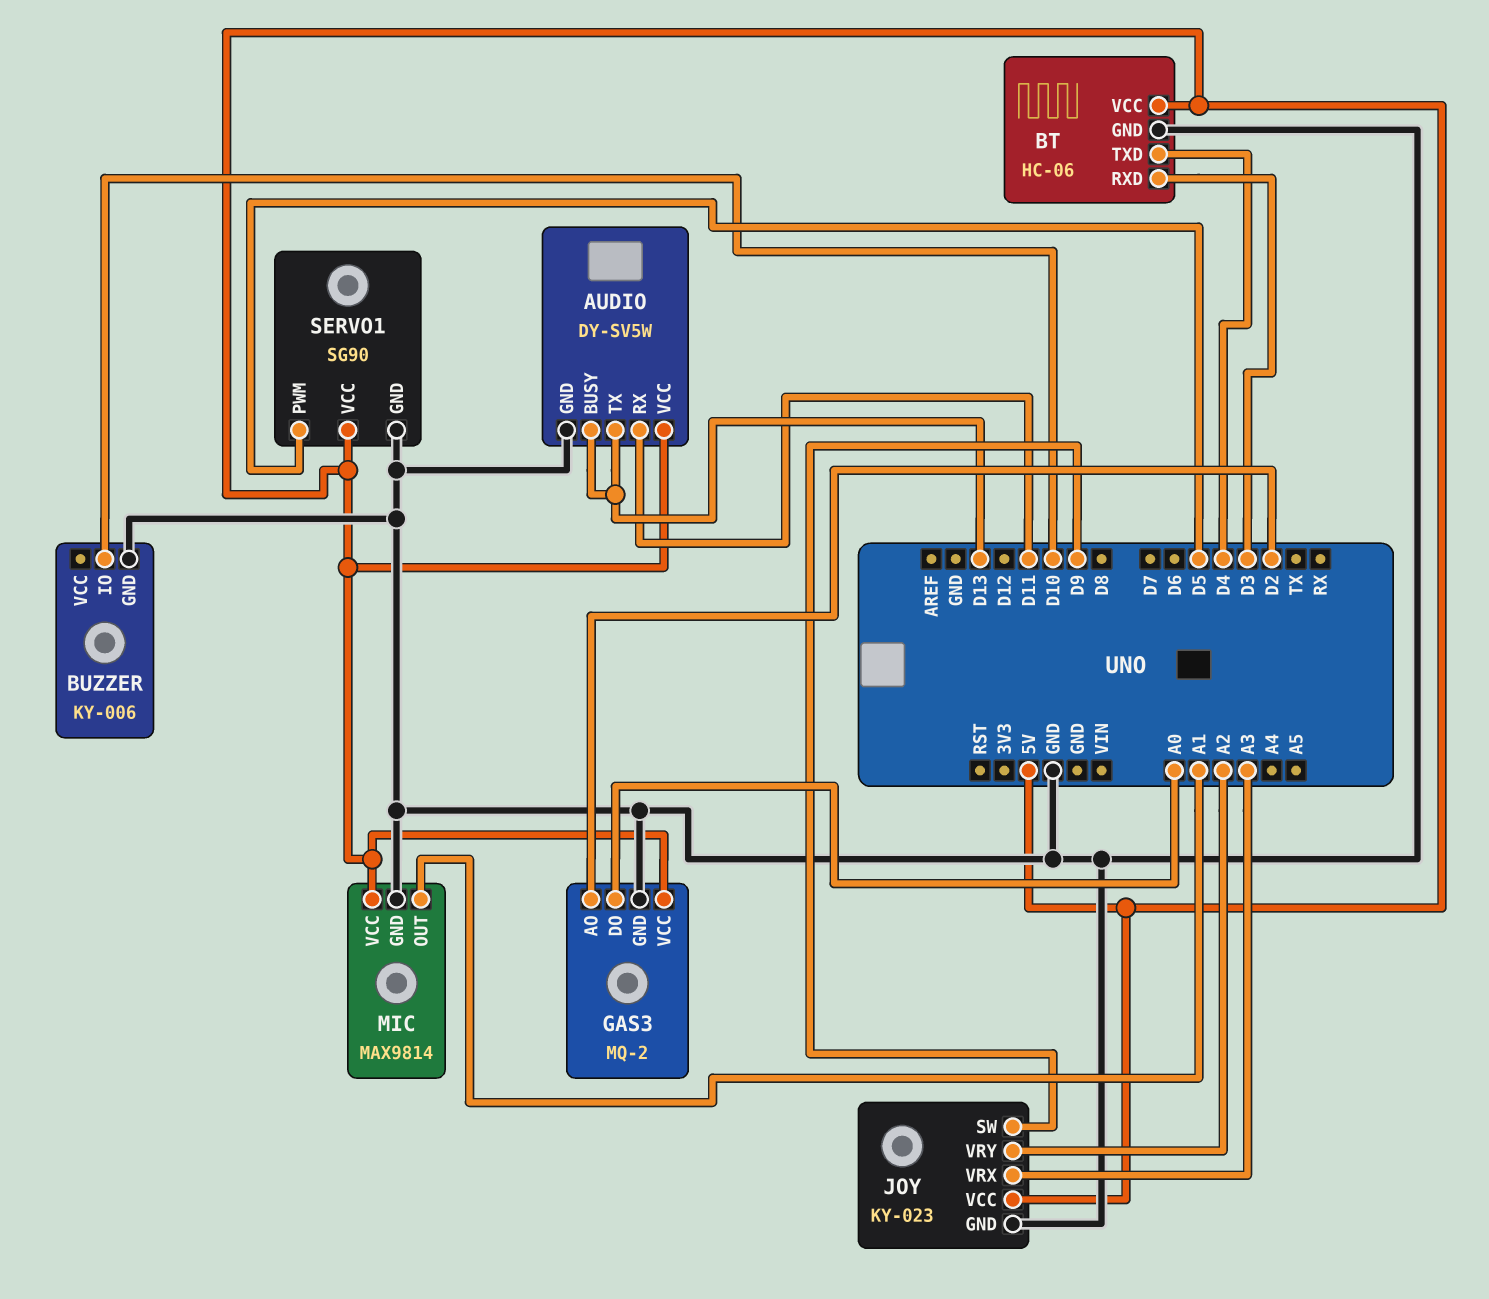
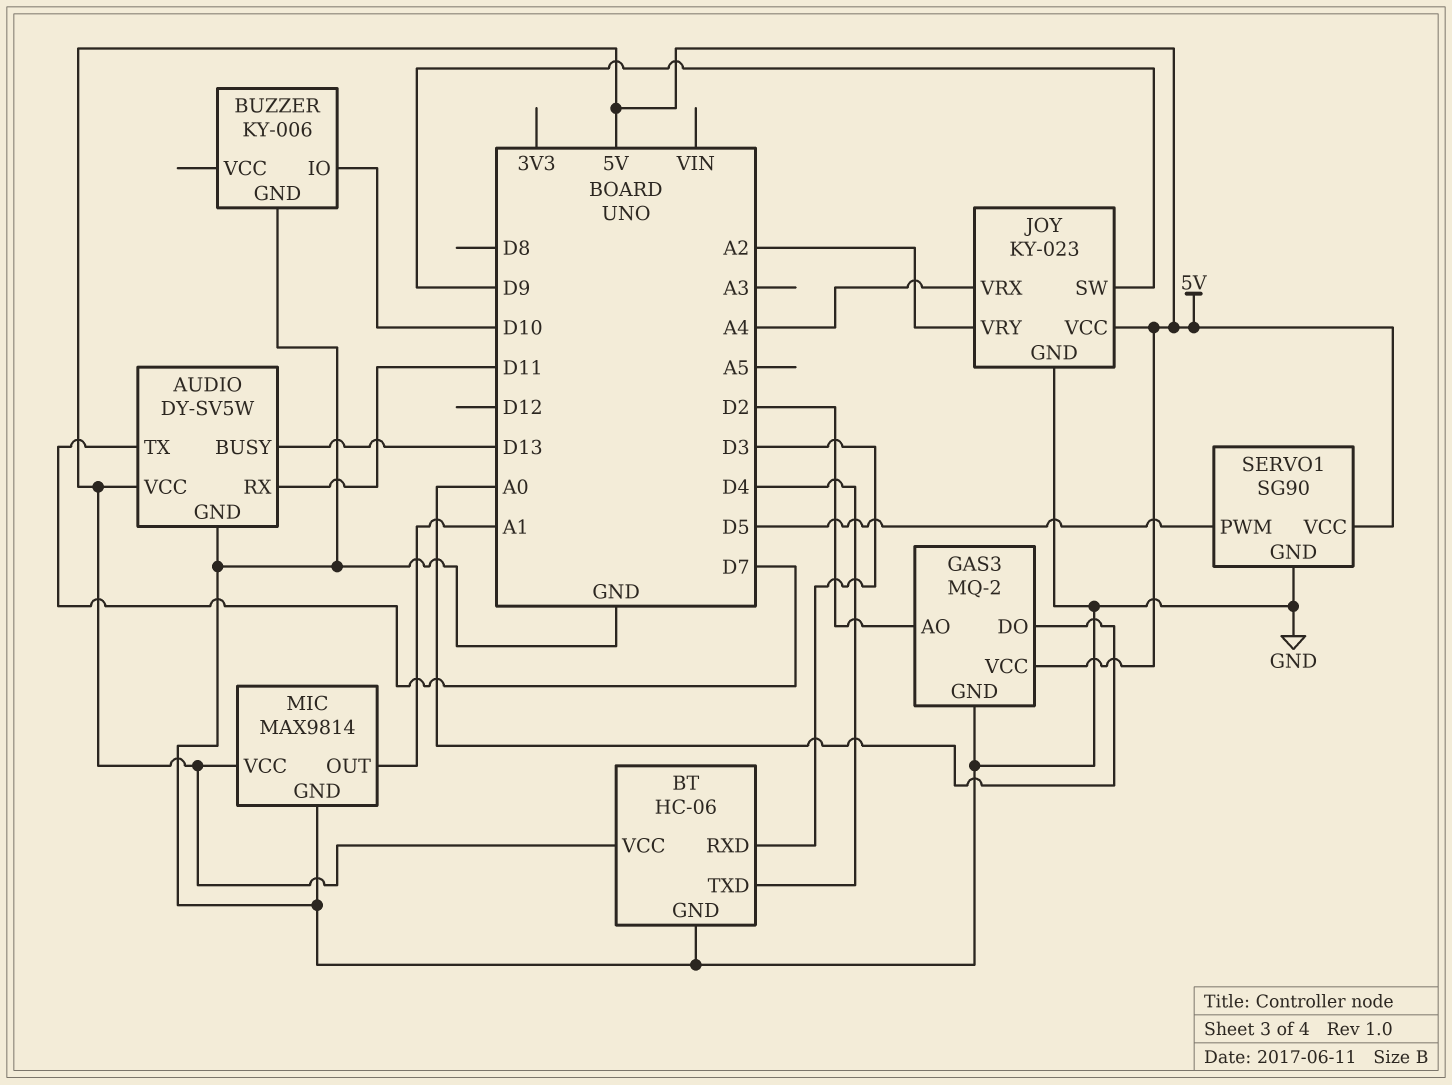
AUDIO pin TX: D13 -> D7
JOY pin VRX: A3 -> A4

